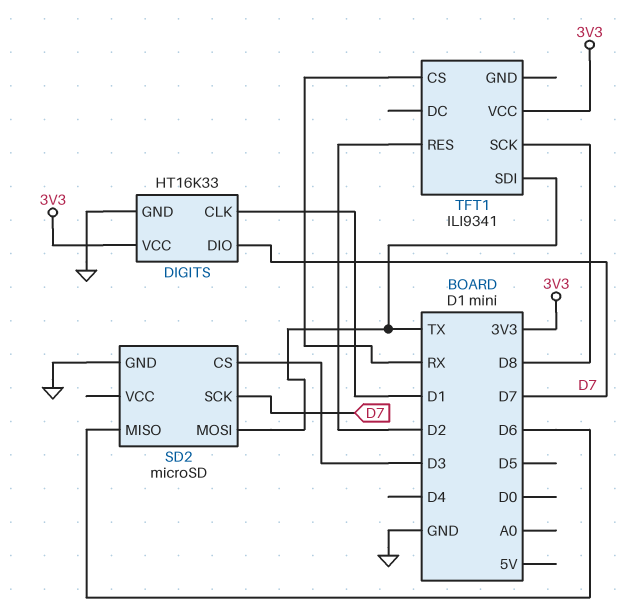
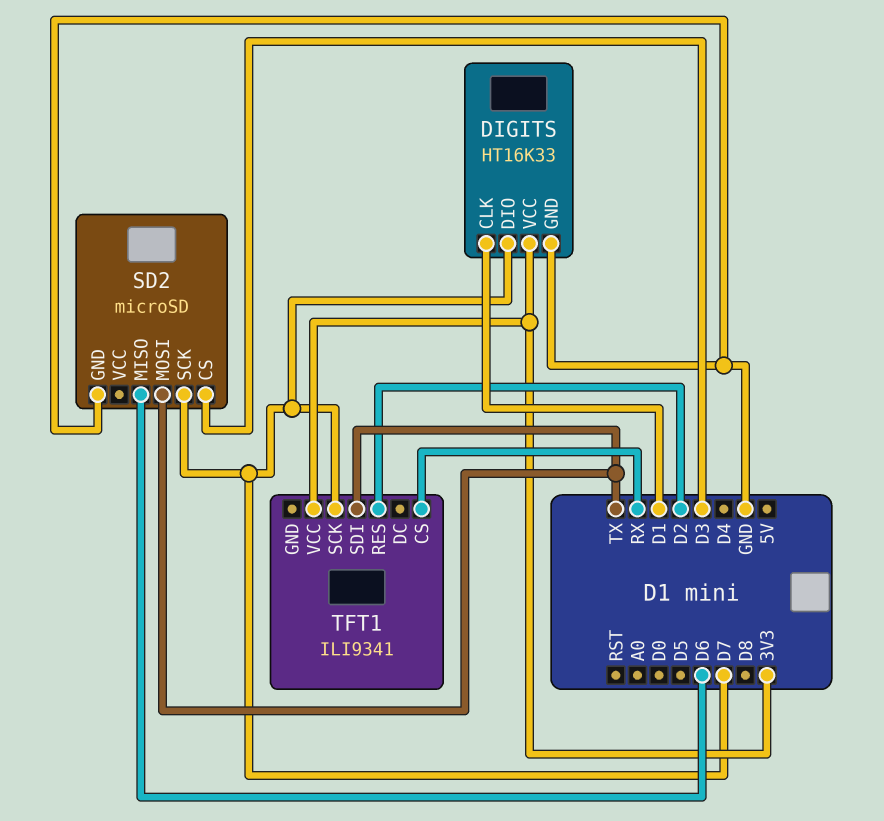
TFT1 pin SCK: D8 -> D7

